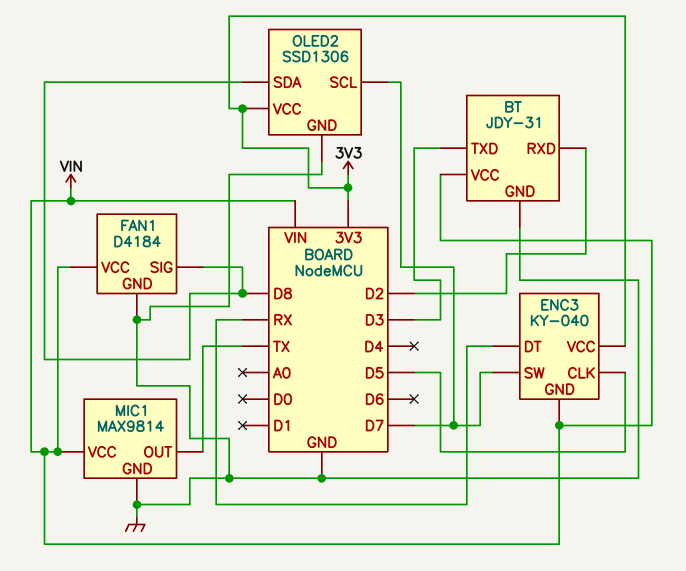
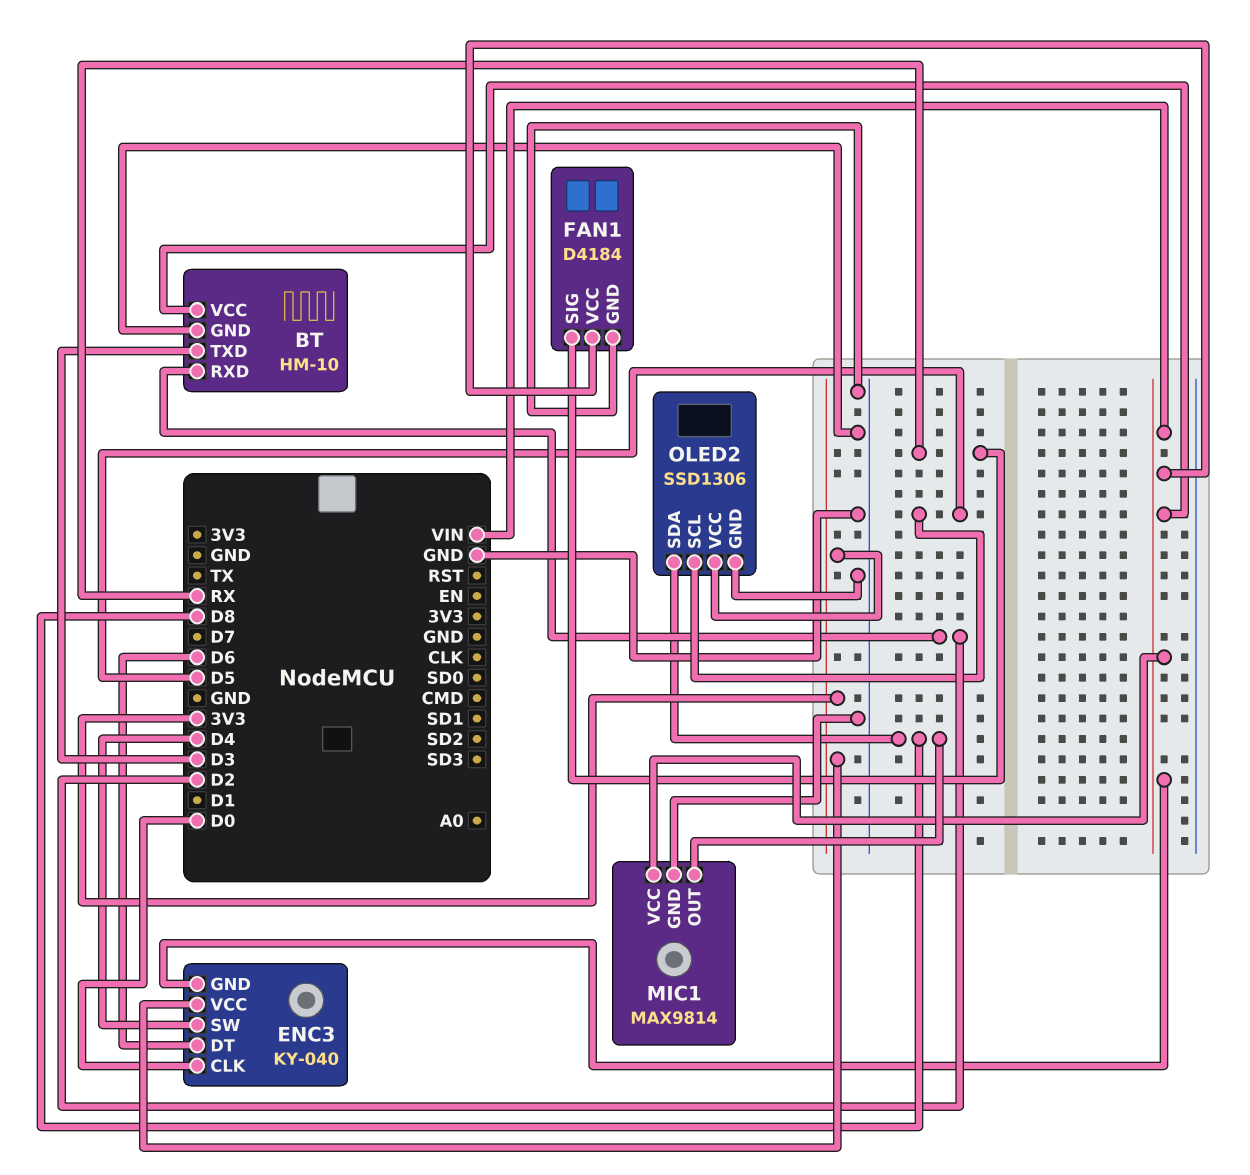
BT: JDY-31 -> HM-10
ENC3 pin CLK: D5 -> D0
ENC3 pin DT: RX -> D6
ENC3 pin SW: D7 -> D4
FAN1 pin SIG: D8 -> RX
MIC1 pin OUT: TX -> D8
OLED2 pin SCL: D7 -> D5

